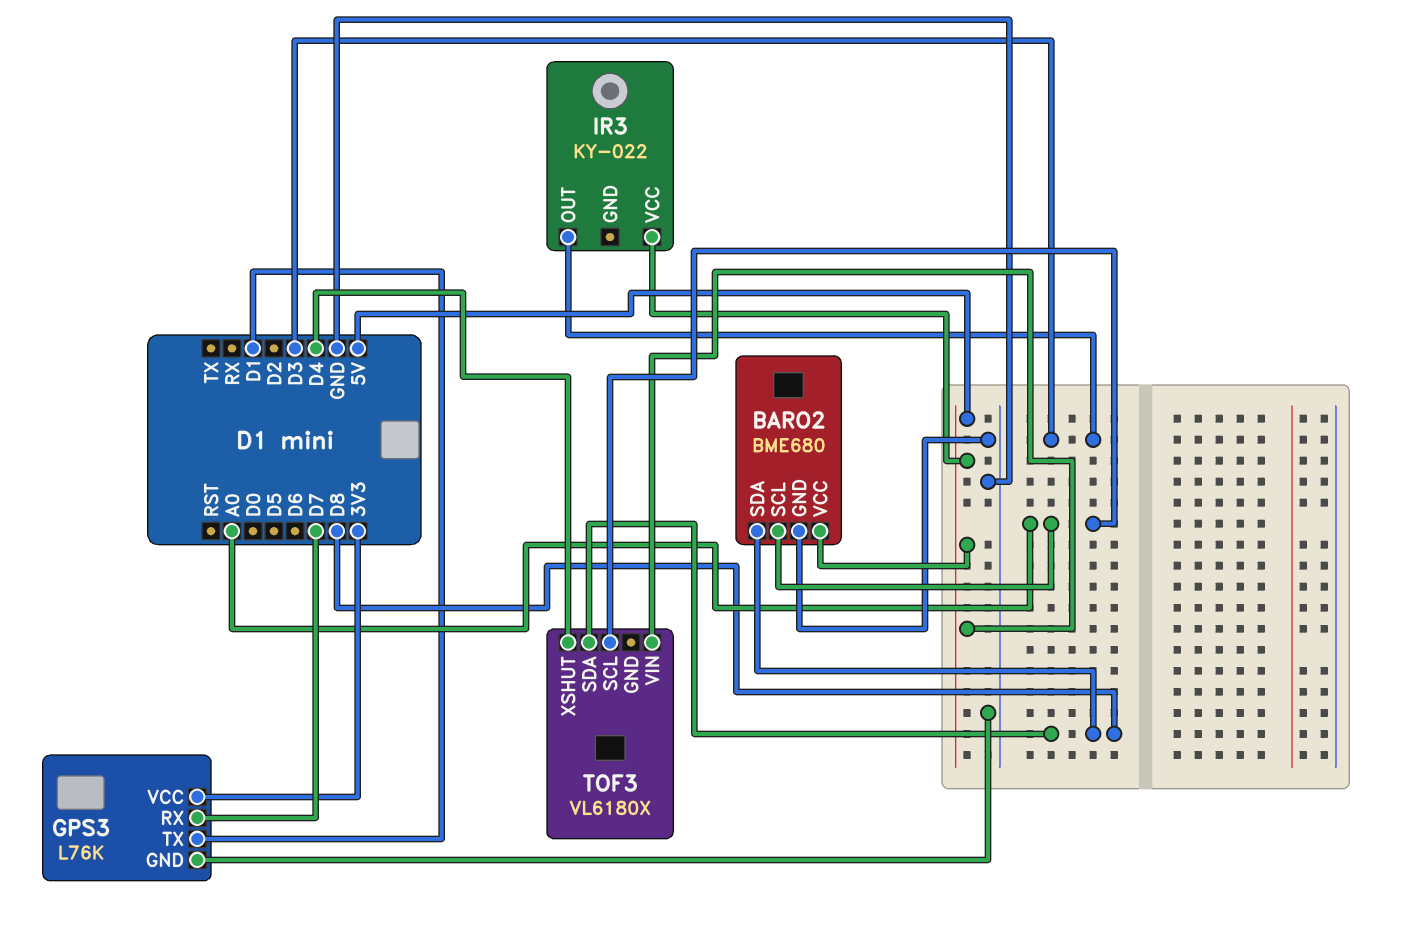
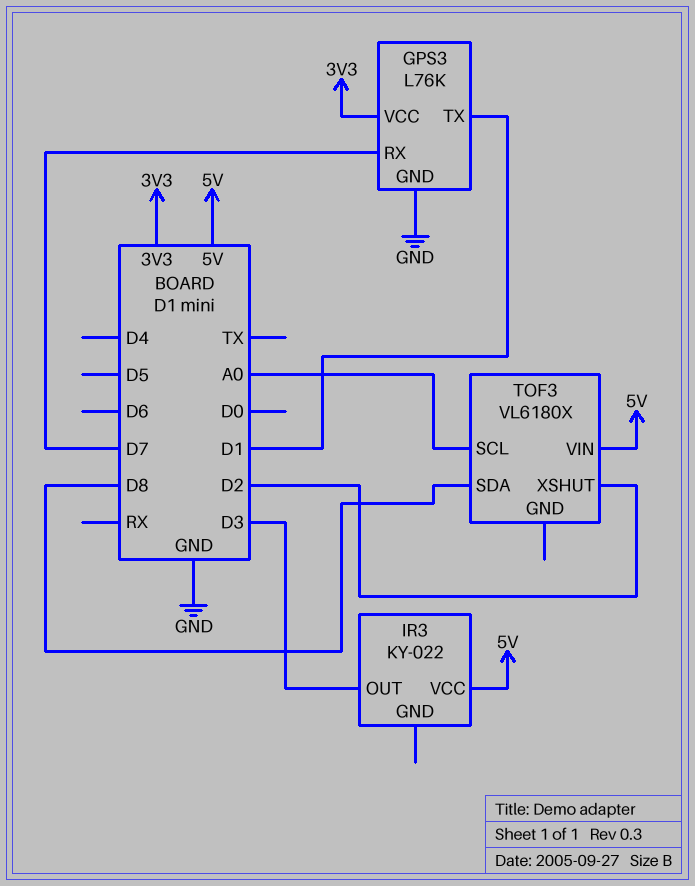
BARO2: BME680 -> none
BARO2 pin GND: GND -> none
BARO2 pin SCL: A0 -> none
BARO2 pin SDA: D8 -> none
BARO2 pin VCC: 5V -> none
TOF3 pin XSHUT: D4 -> D2

